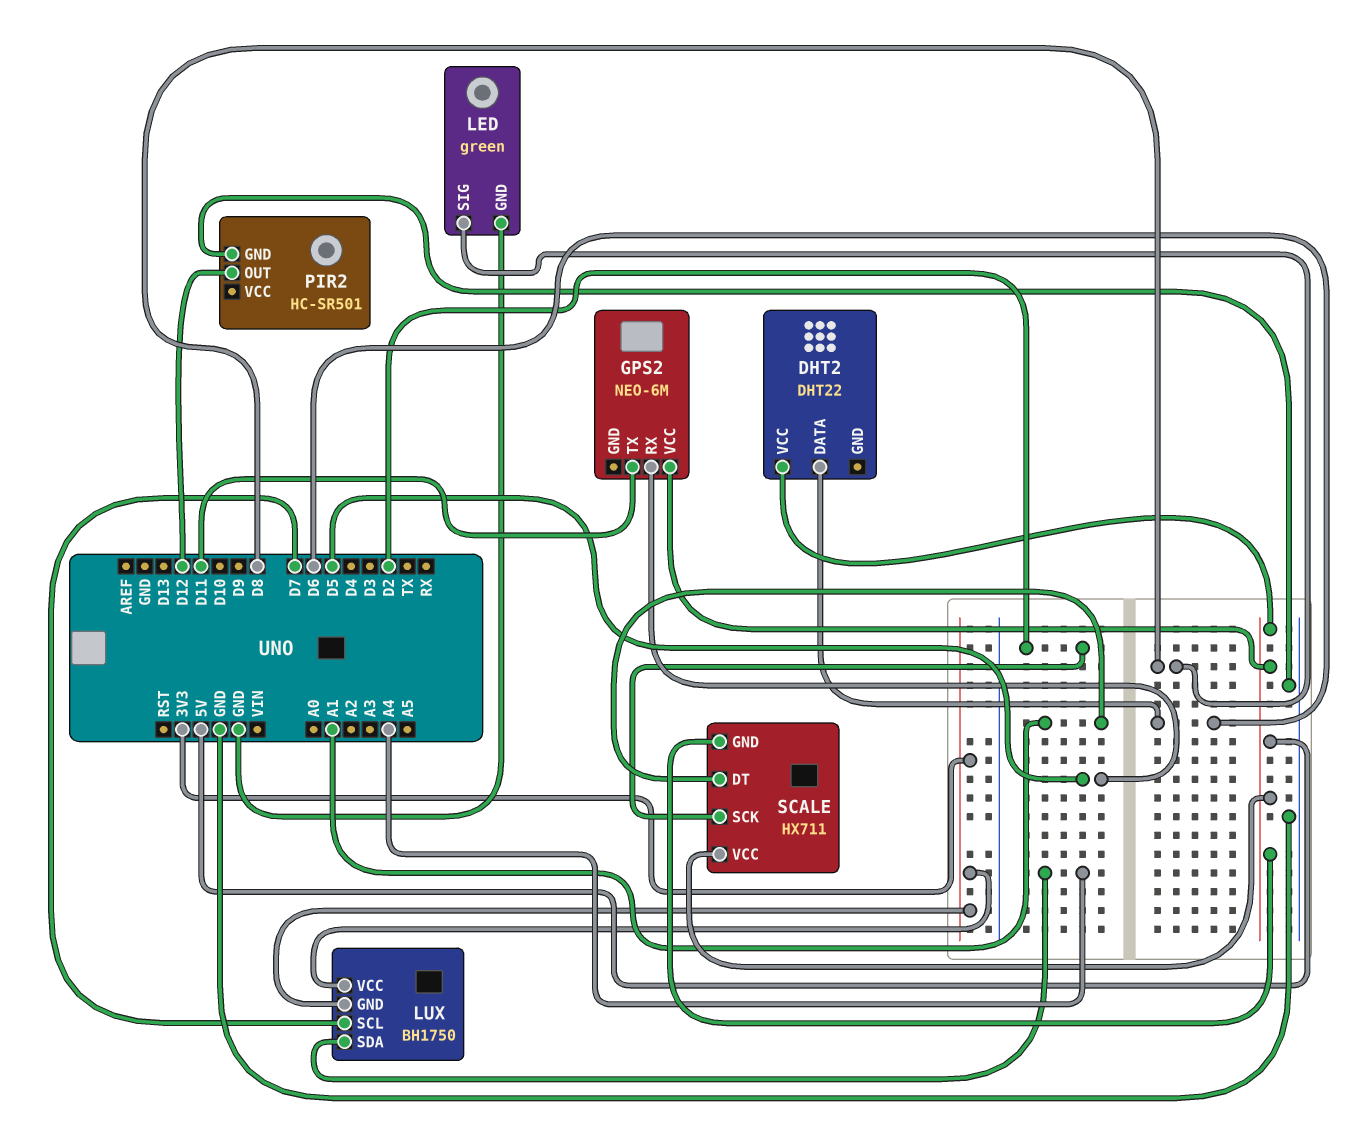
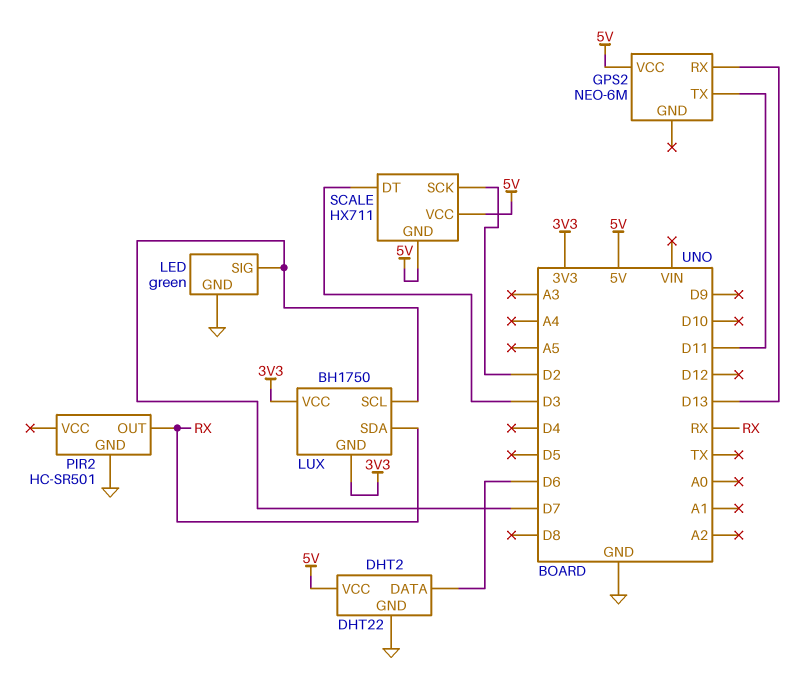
DHT2 pin GND: none -> GND
GPS2 pin RX: D5 -> D13
LED pin SIG: D8 -> D7
LUX pin SDA: A4 -> RX
PIR2 pin OUT: D12 -> RX
SCALE pin DT: A1 -> D3

